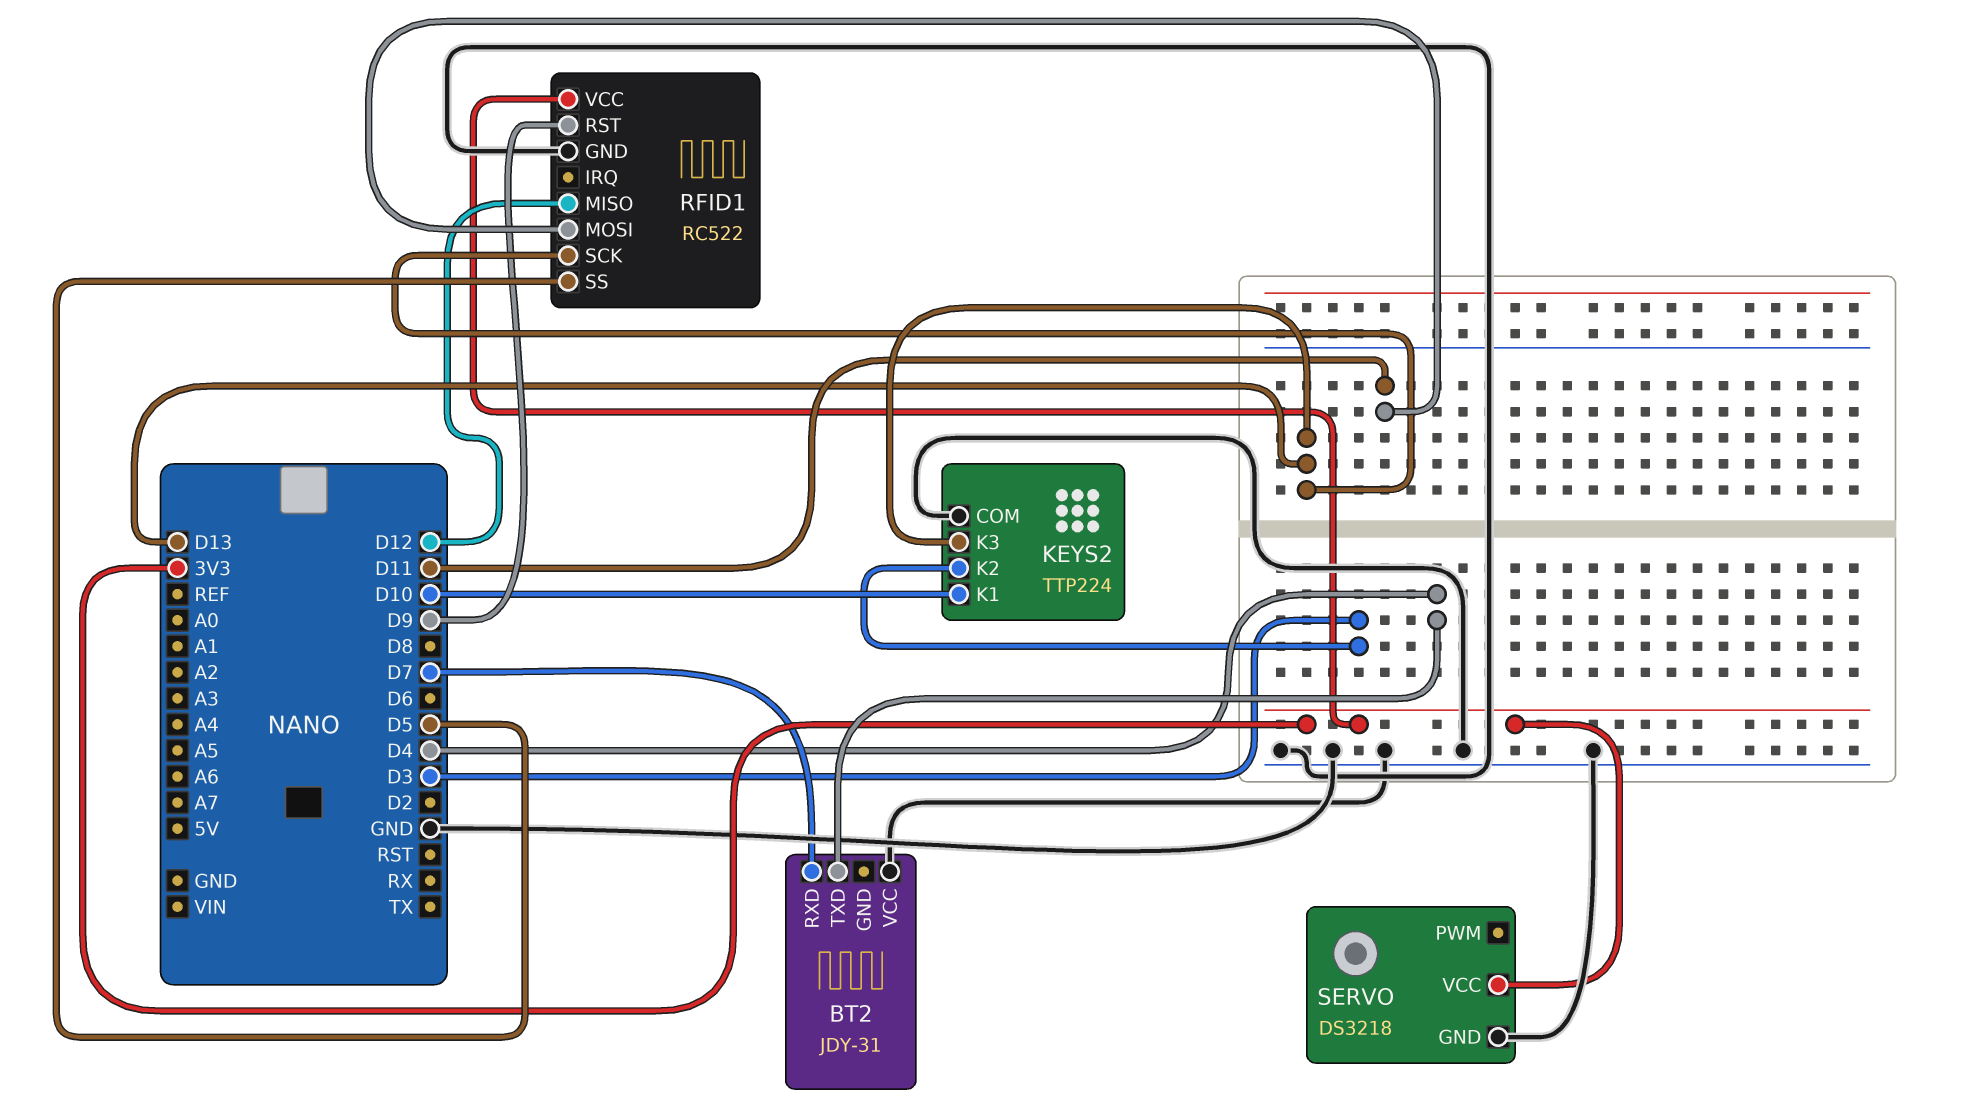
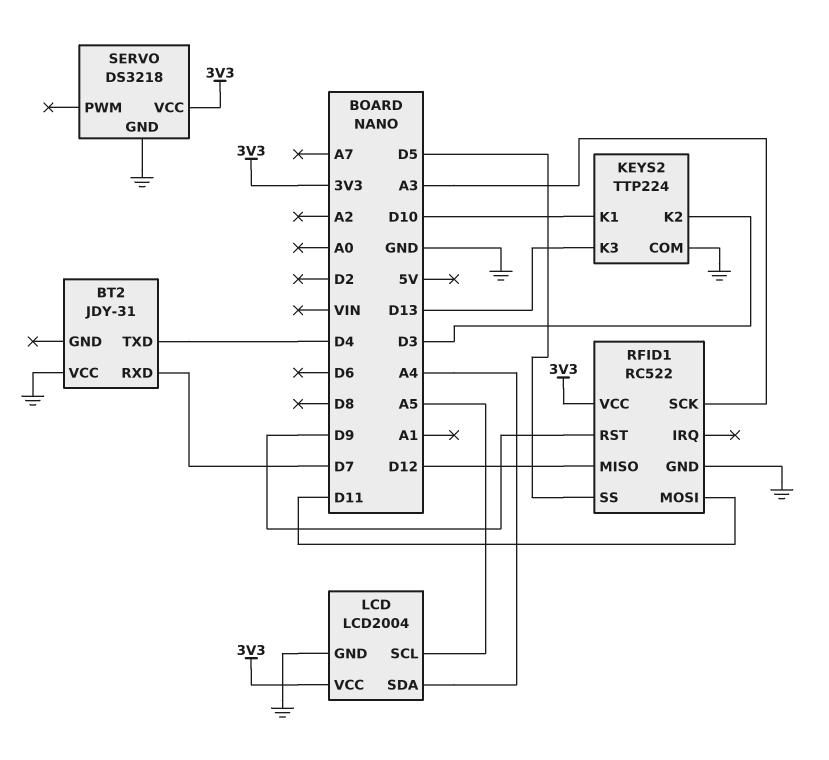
LCD: none -> LCD2004
LCD pin GND: none -> GND
LCD pin SCL: none -> A5
LCD pin SDA: none -> A4
LCD pin VCC: none -> 3V3
RFID1 pin SCK: D13 -> A3

